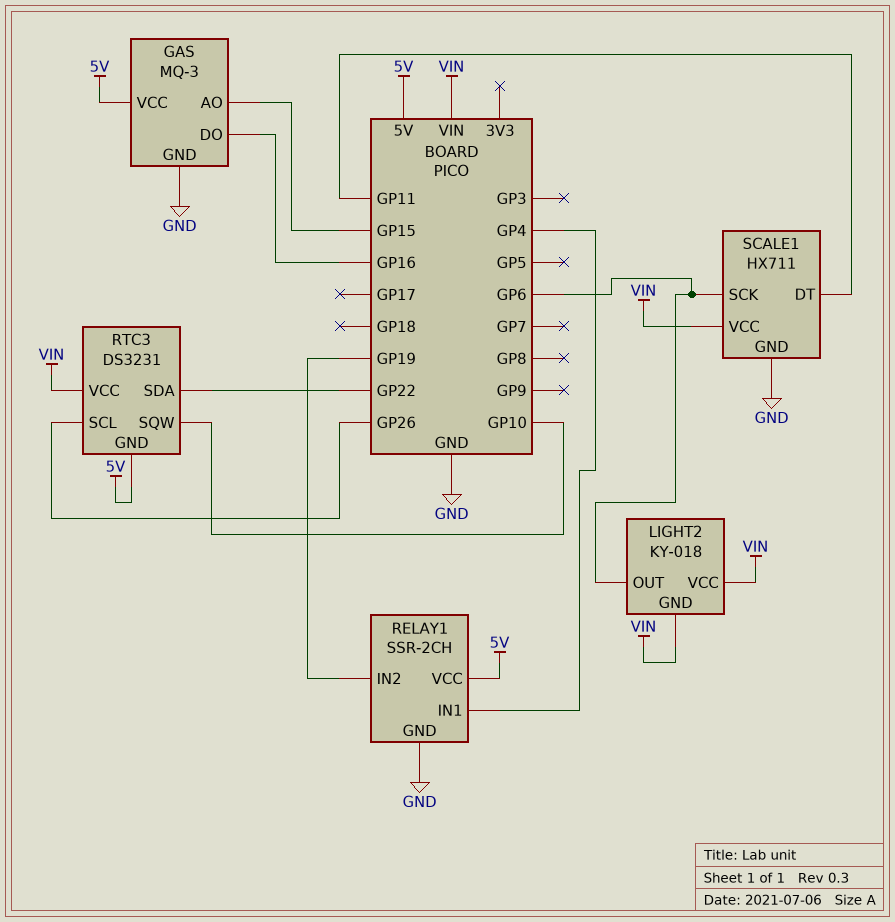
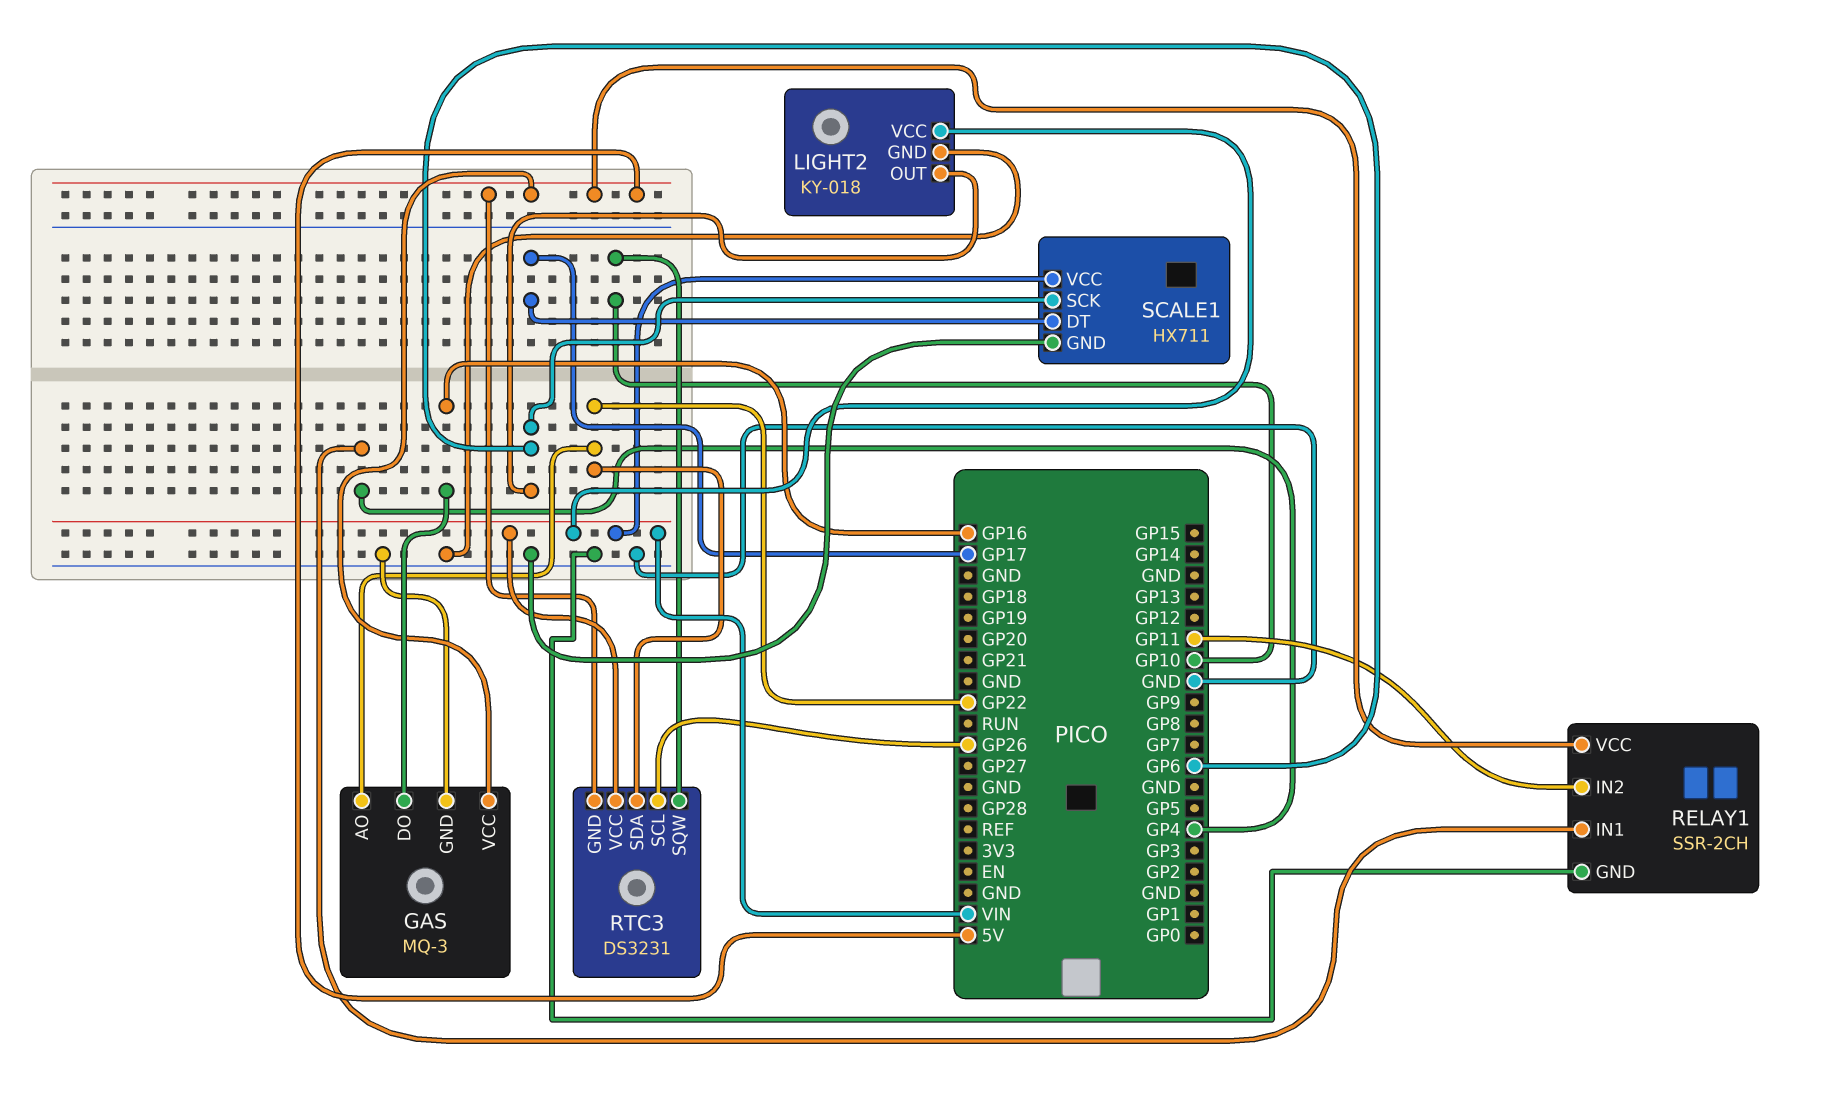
GAS pin AO: GP15 -> GP22
LIGHT2 pin GND: VIN -> GND
RELAY1 pin IN2: GP19 -> GP11
SCALE1 pin DT: GP11 -> GP17

